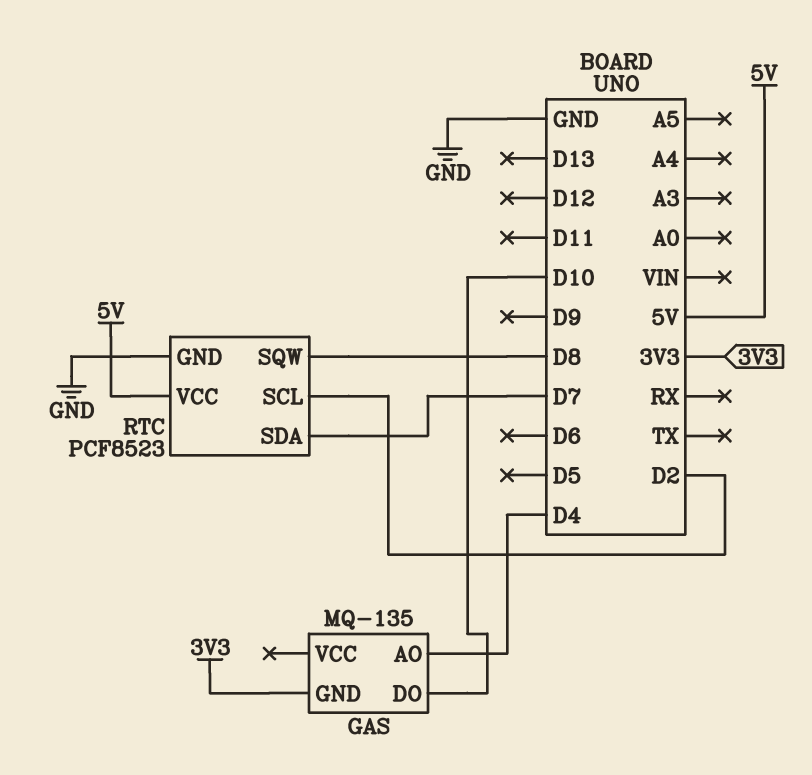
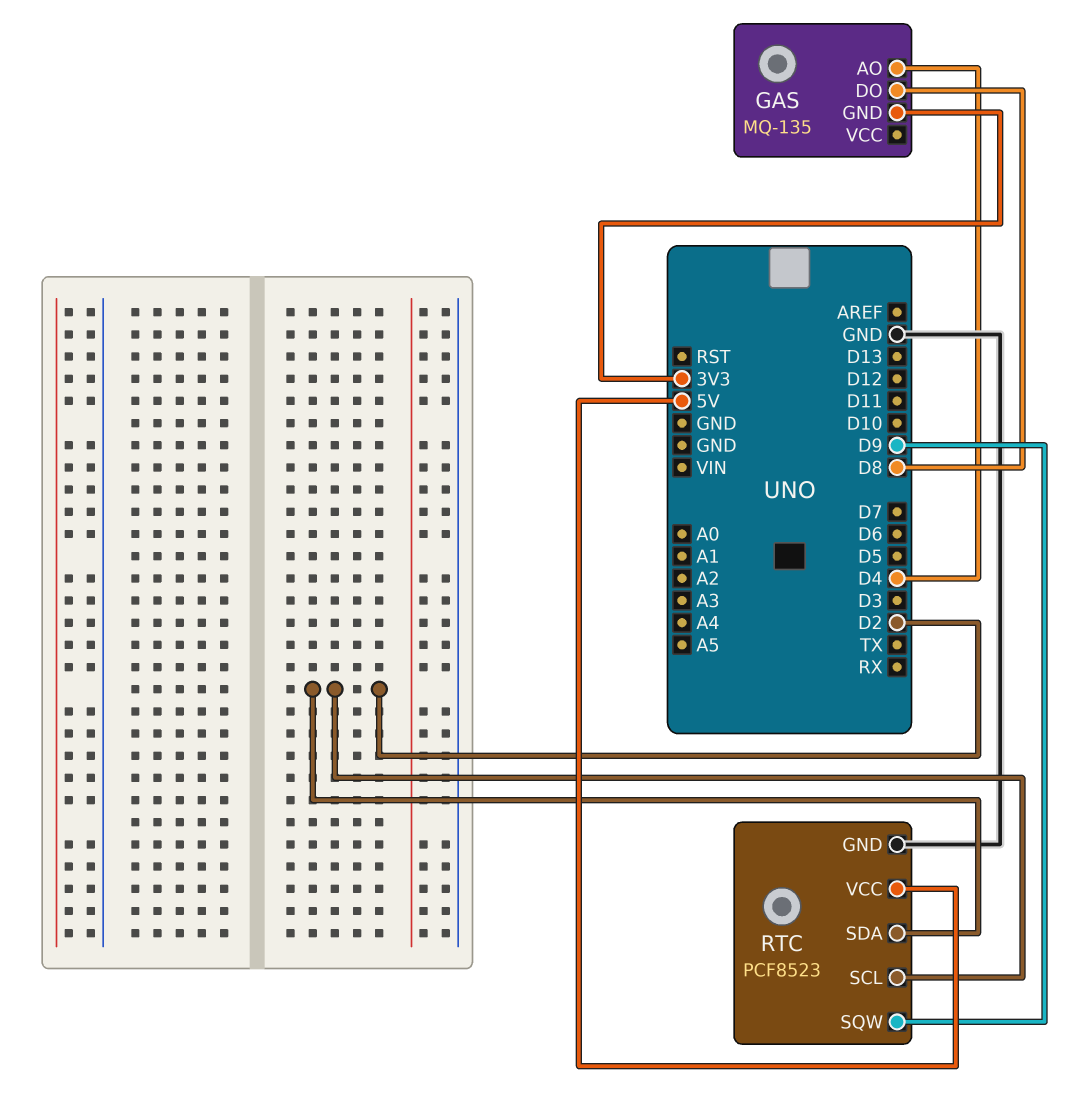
GAS pin DO: D10 -> D8
RTC pin SDA: D7 -> D2
RTC pin SQW: D8 -> D9

